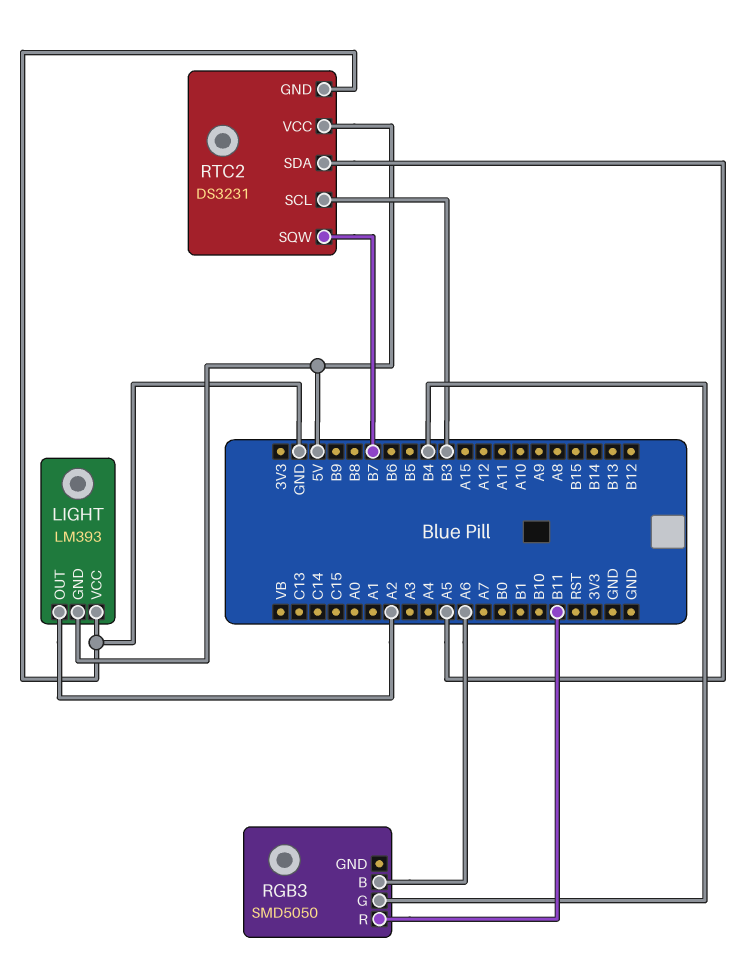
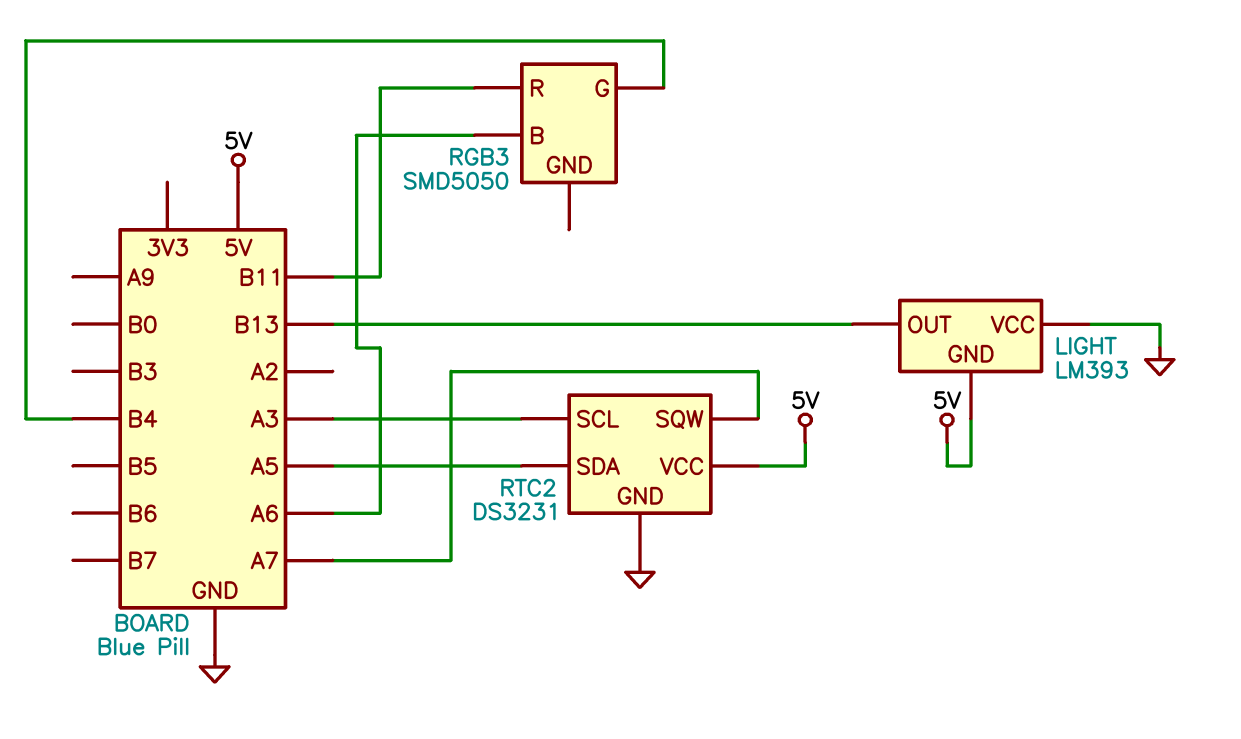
LIGHT pin OUT: A2 -> B13
RTC2 pin SCL: B3 -> A3
RTC2 pin SQW: B7 -> A7

